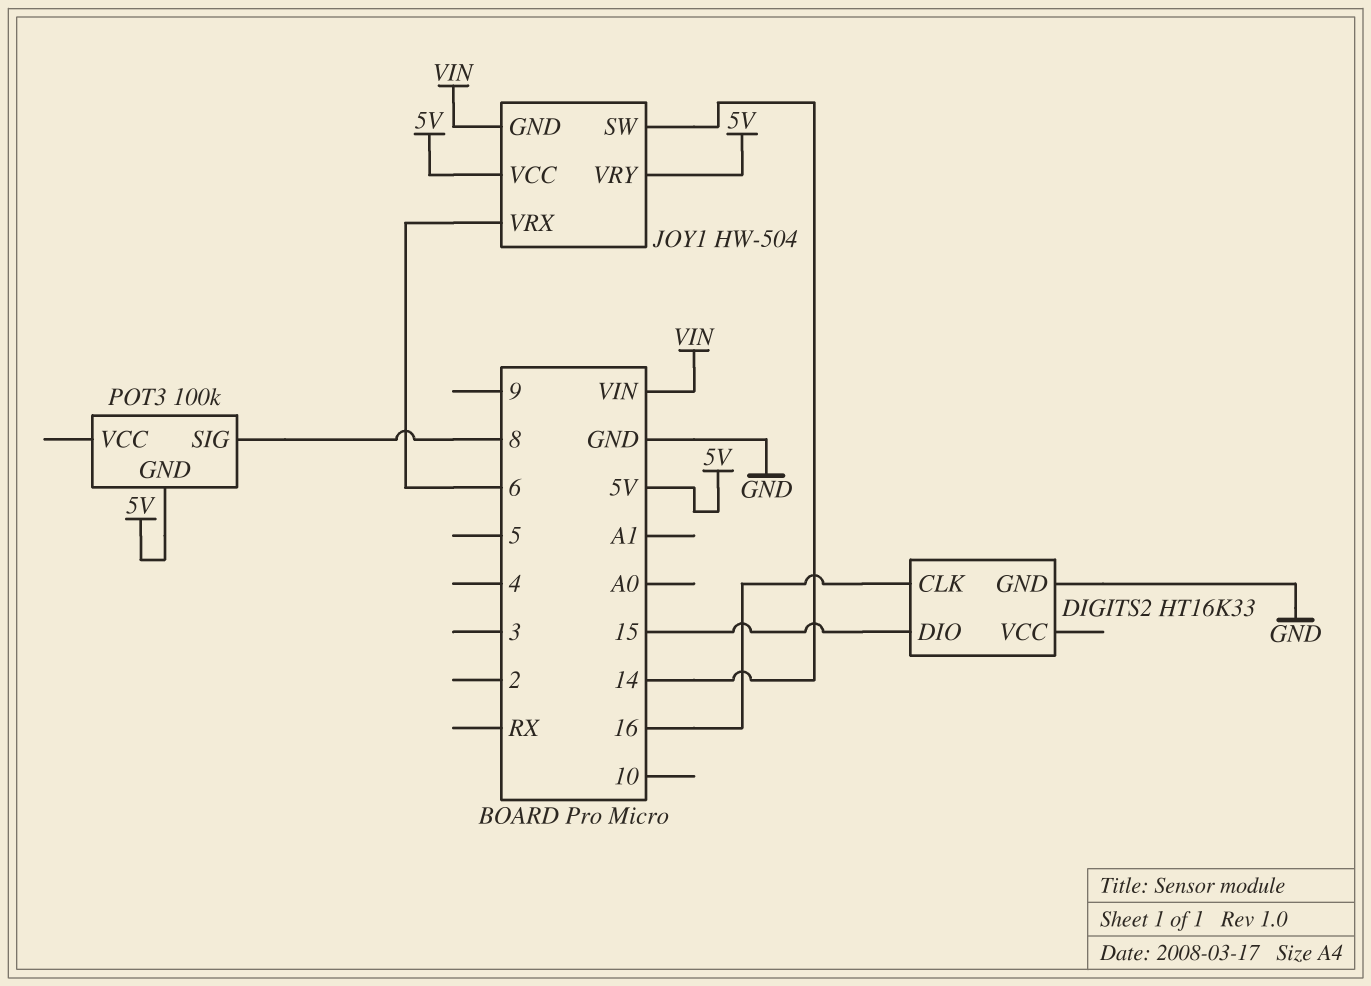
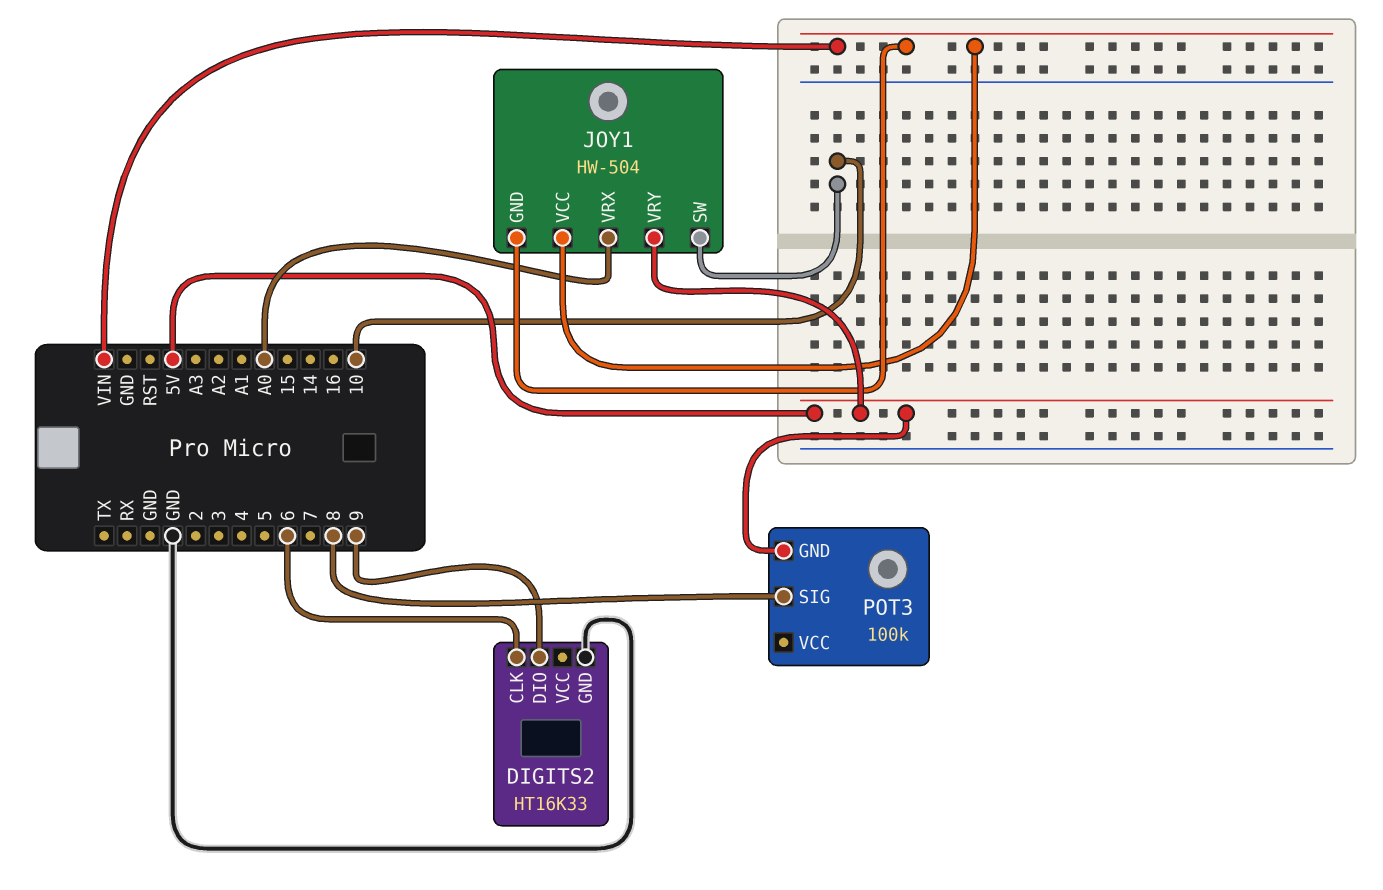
DIGITS2 pin CLK: 16 -> 6
DIGITS2 pin DIO: 15 -> 9
JOY1 pin SW: 14 -> 10
JOY1 pin VCC: 5V -> VIN
JOY1 pin VRX: 6 -> A0

